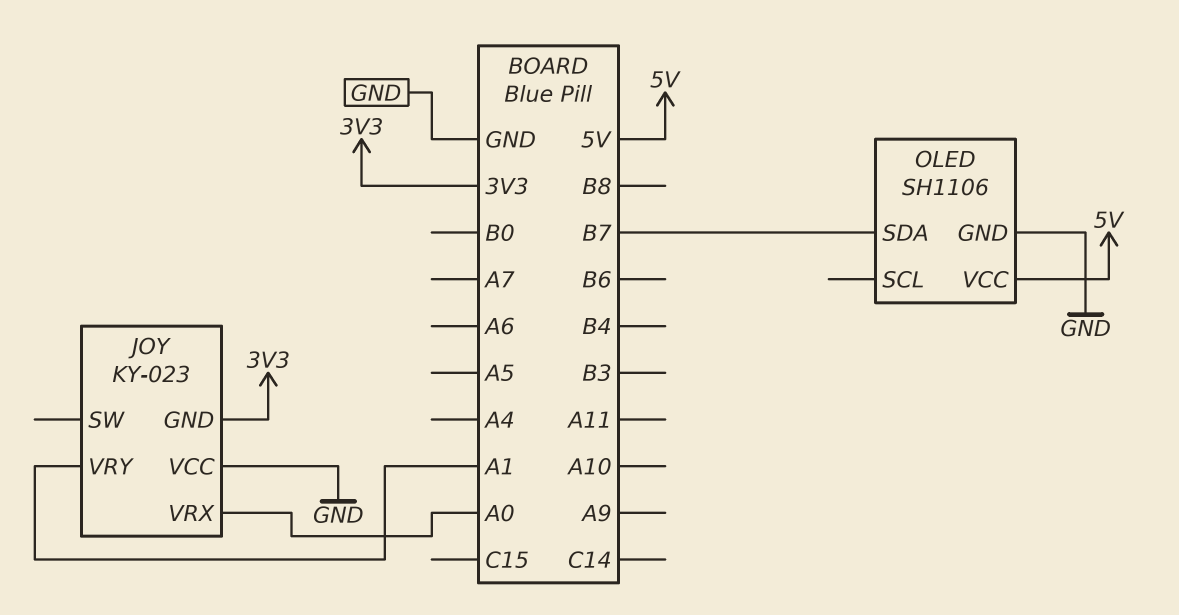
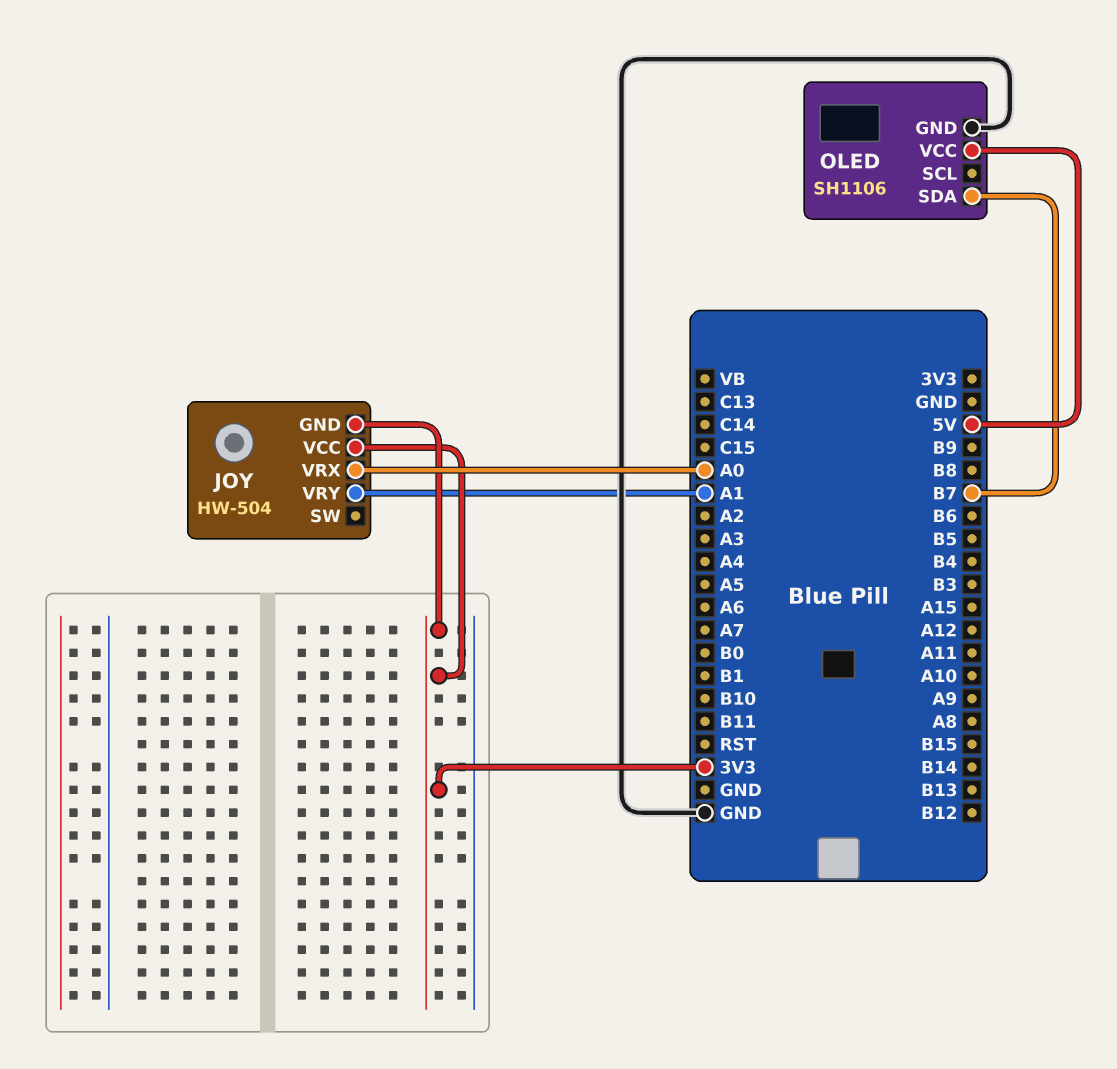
JOY: KY-023 -> HW-504
JOY pin VCC: GND -> 3V3

